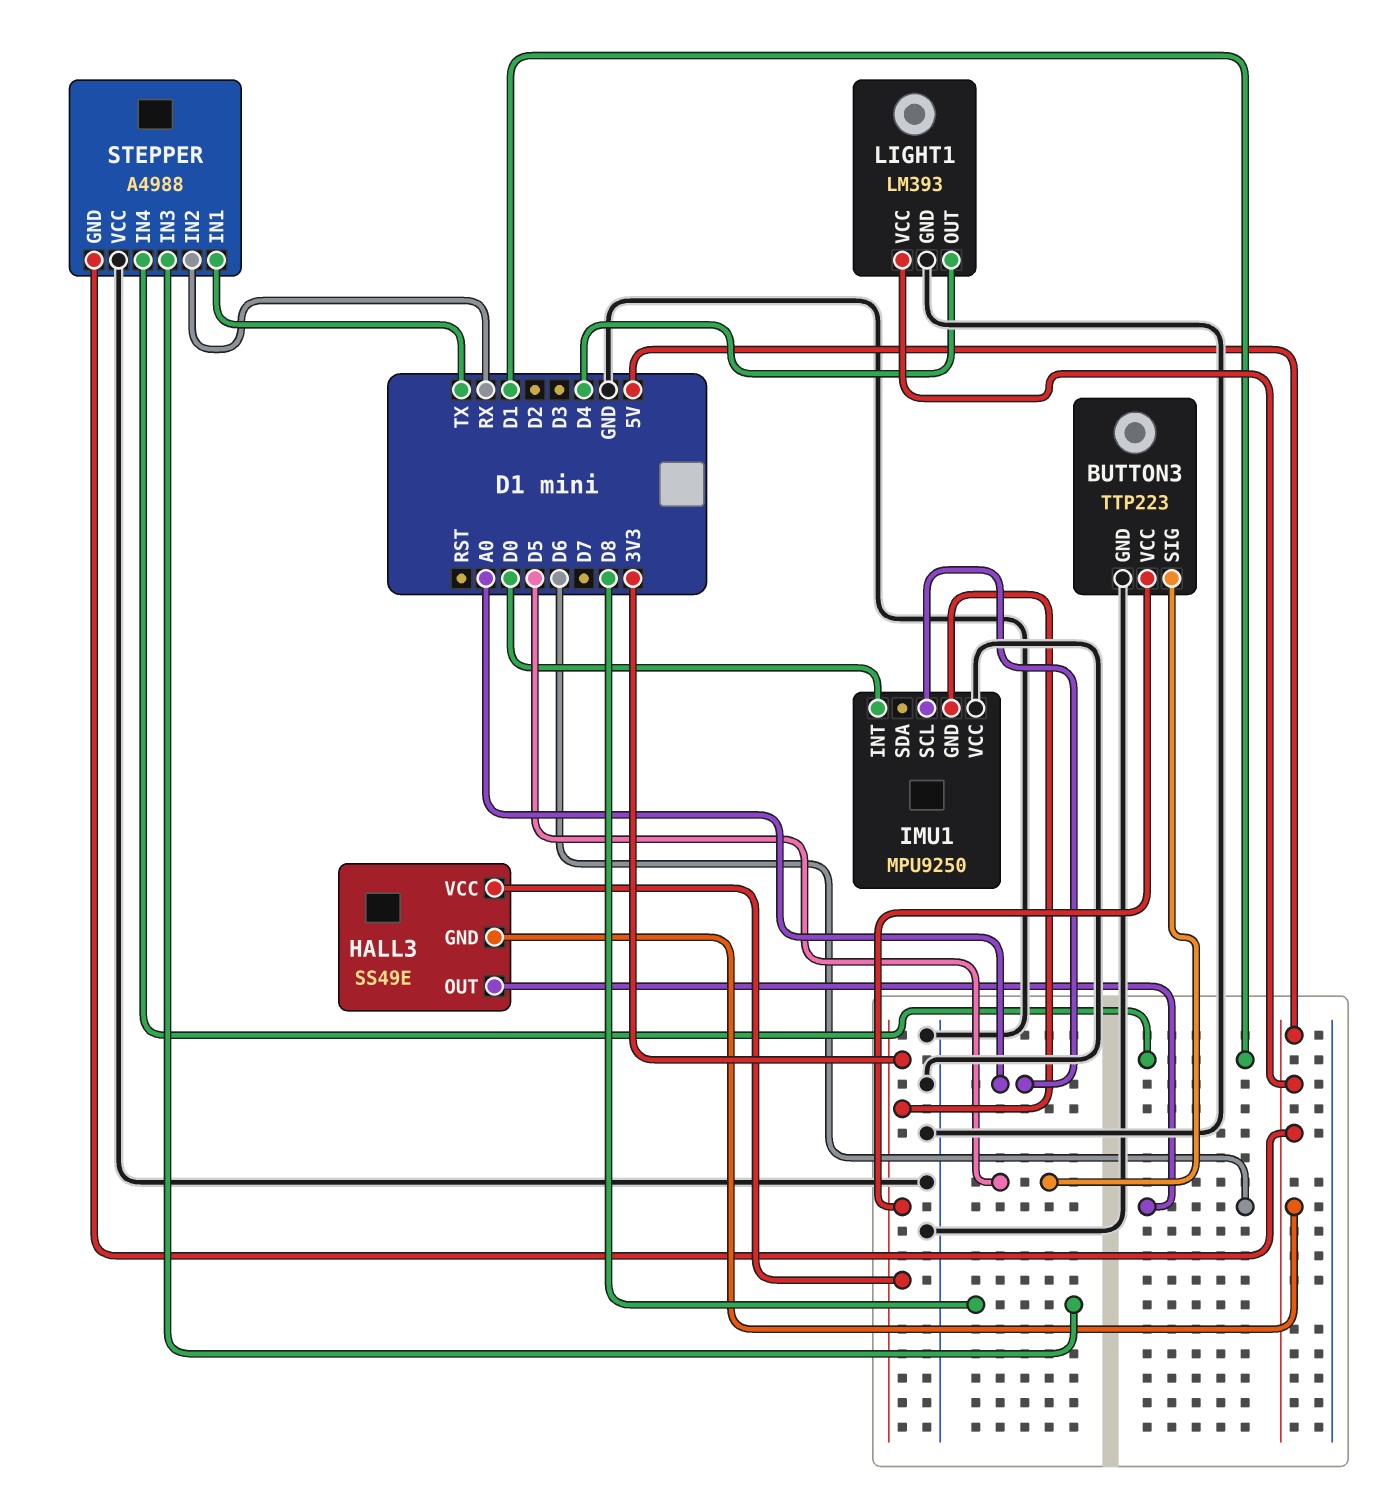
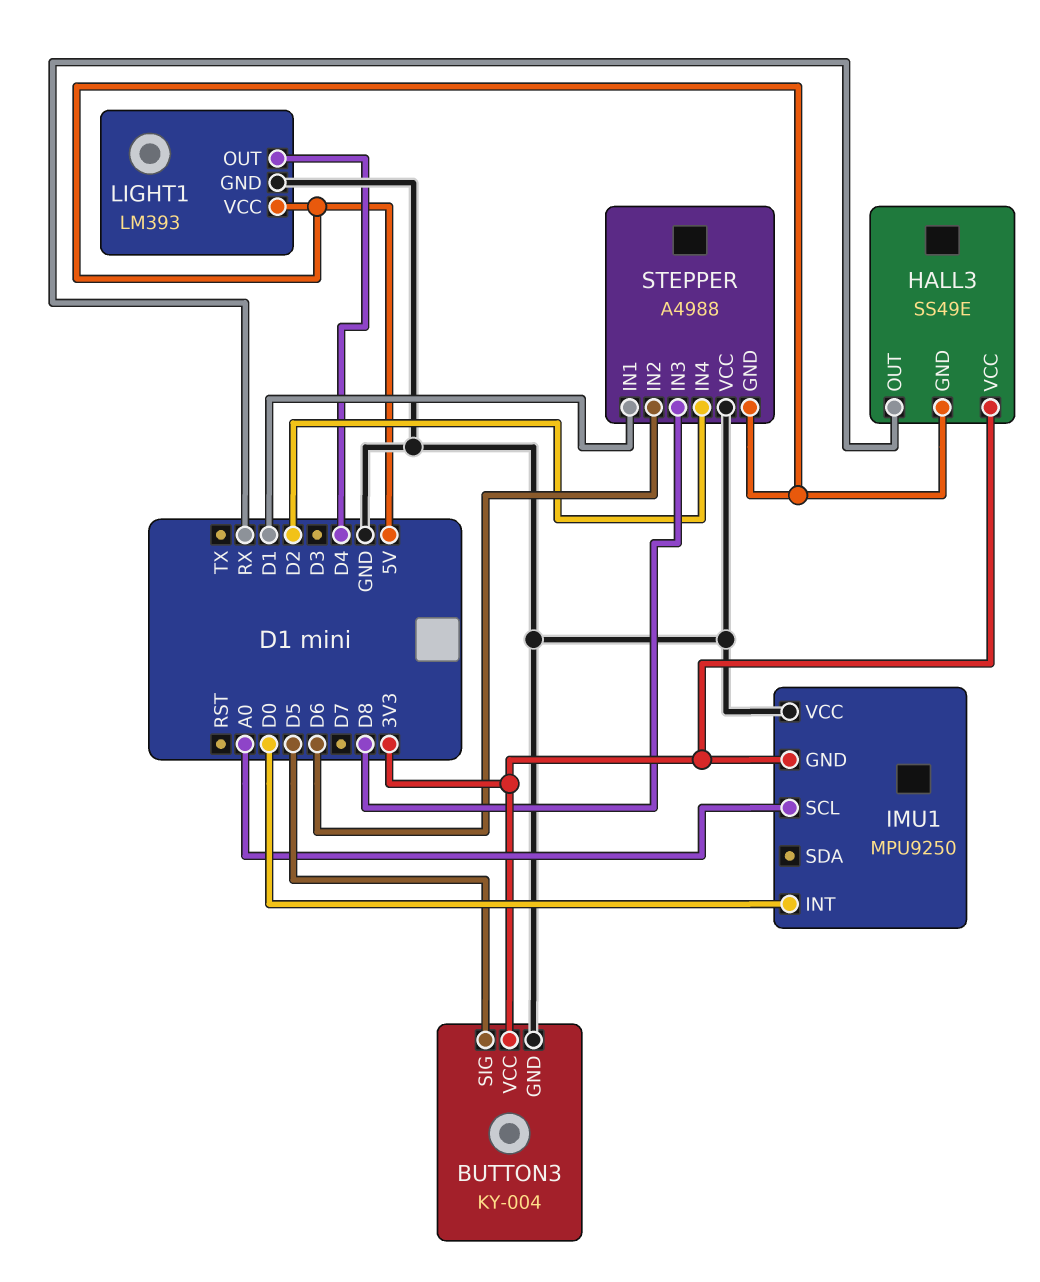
BUTTON3: TTP223 -> KY-004
HALL3 pin OUT: D6 -> RX
STEPPER pin IN1: TX -> D1
STEPPER pin IN2: RX -> D6
STEPPER pin IN4: D1 -> D2

